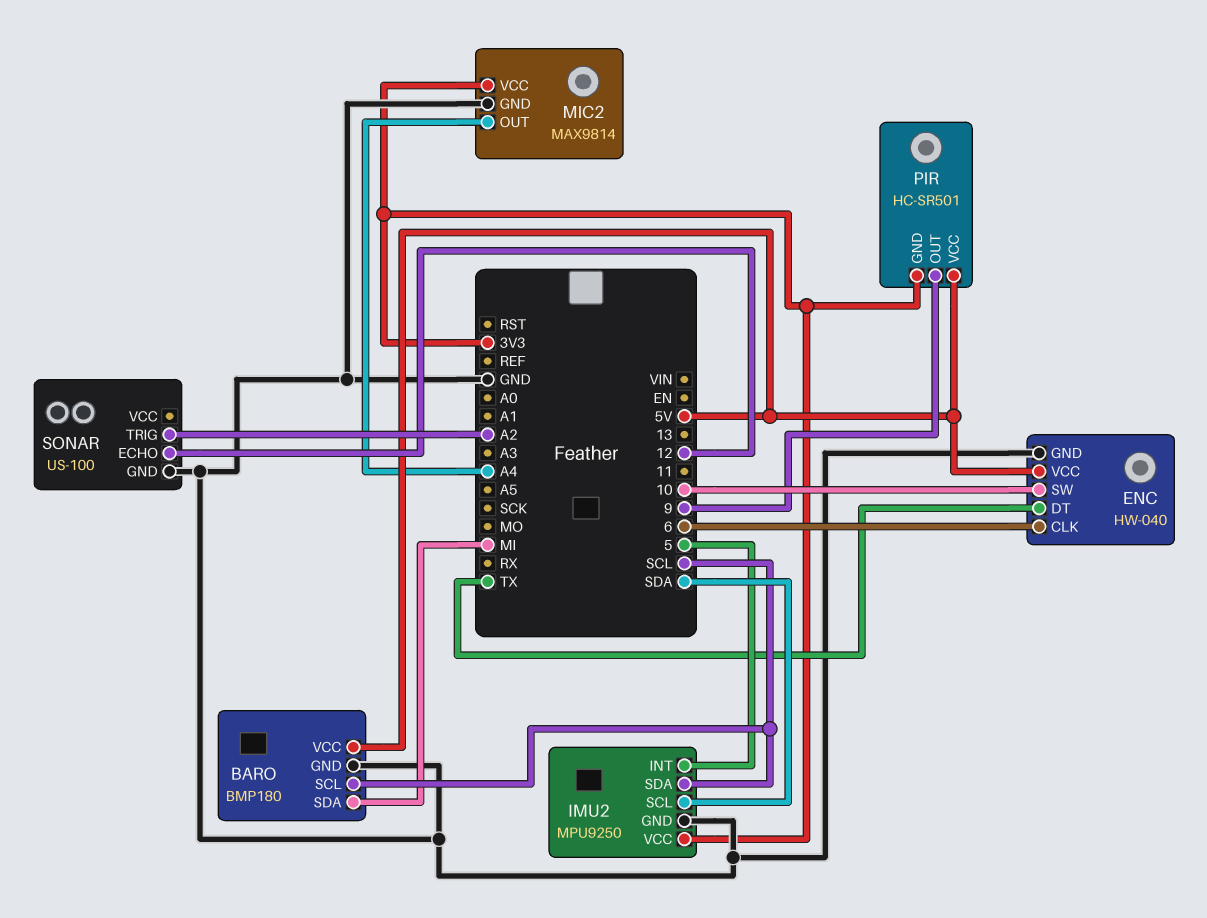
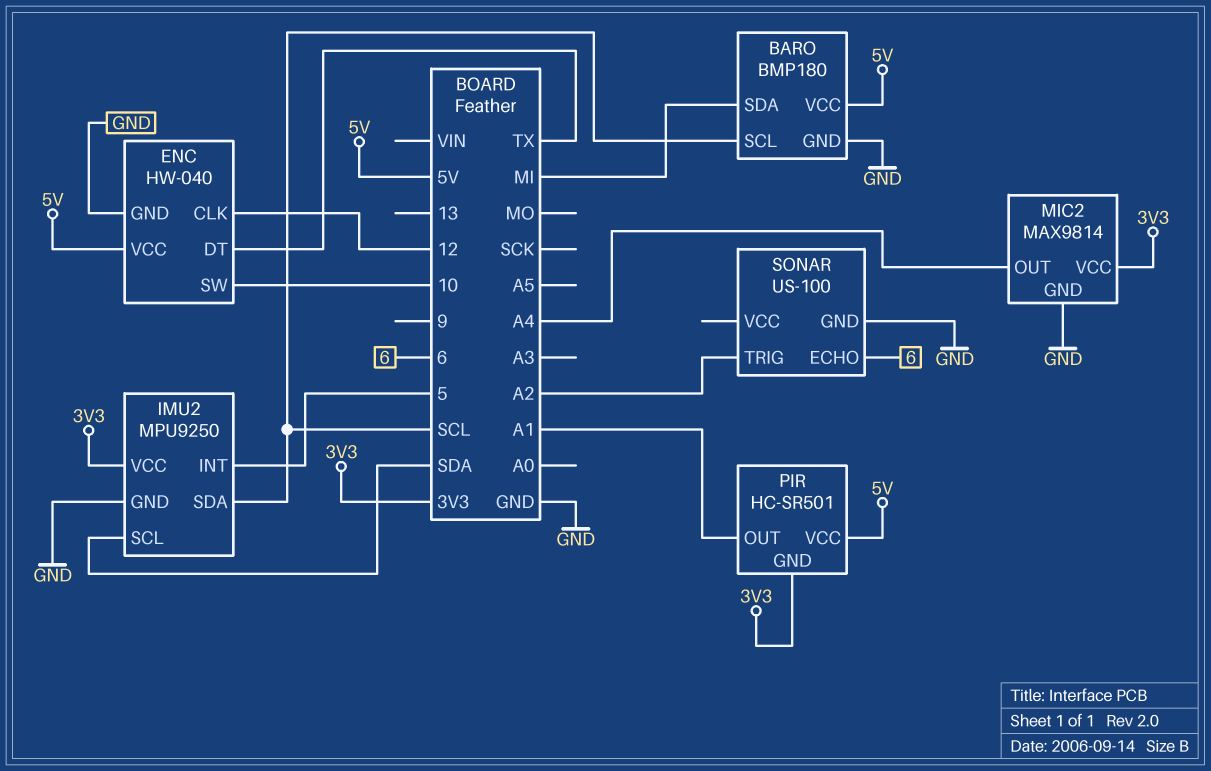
ENC pin CLK: 6 -> 12
PIR pin OUT: 9 -> A1
SONAR pin ECHO: 12 -> 6

